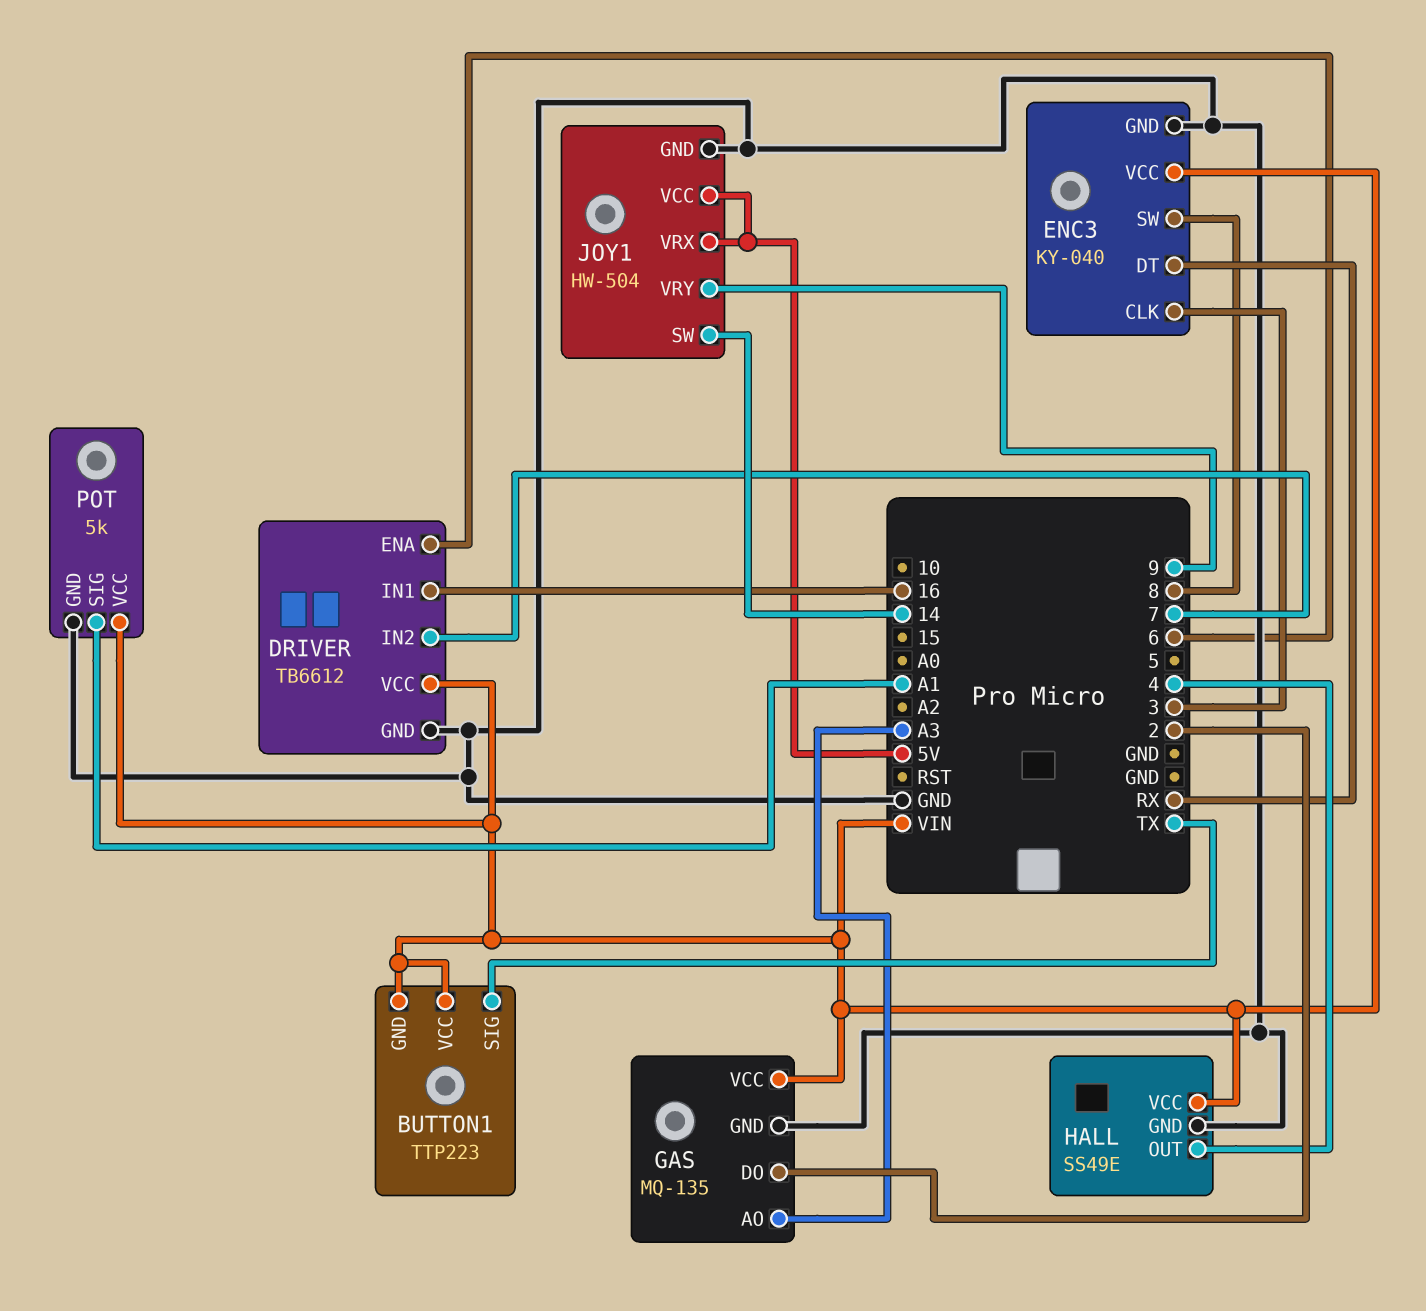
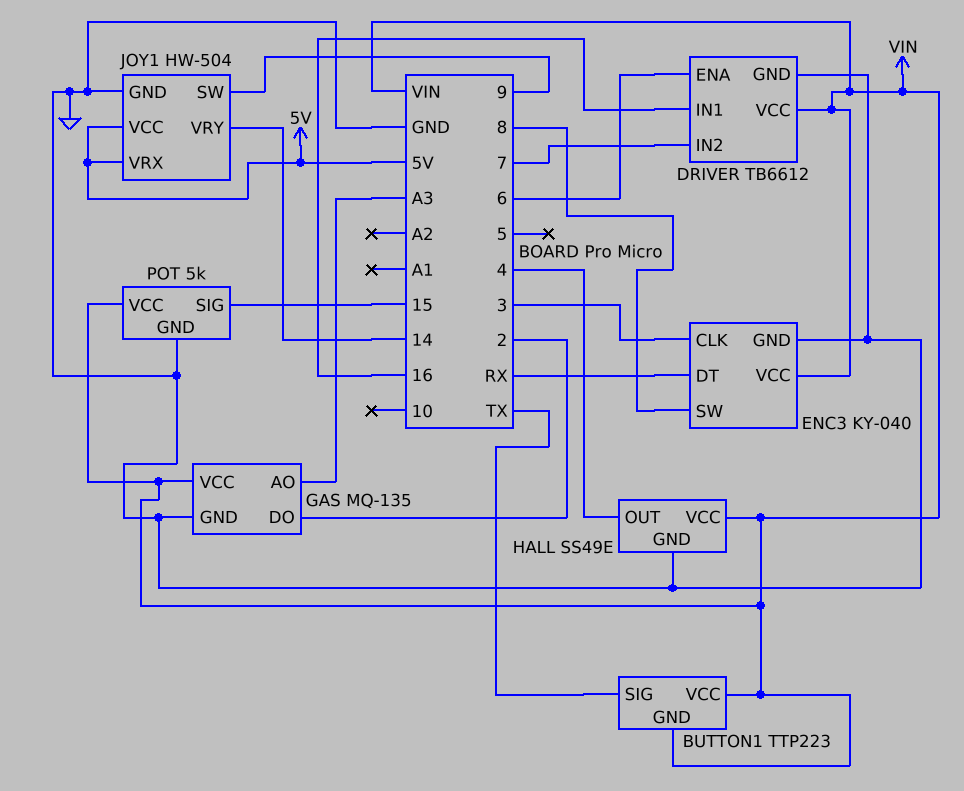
JOY1 pin SW: 14 -> 9
JOY1 pin VRY: 9 -> 14
POT pin SIG: A1 -> 15

